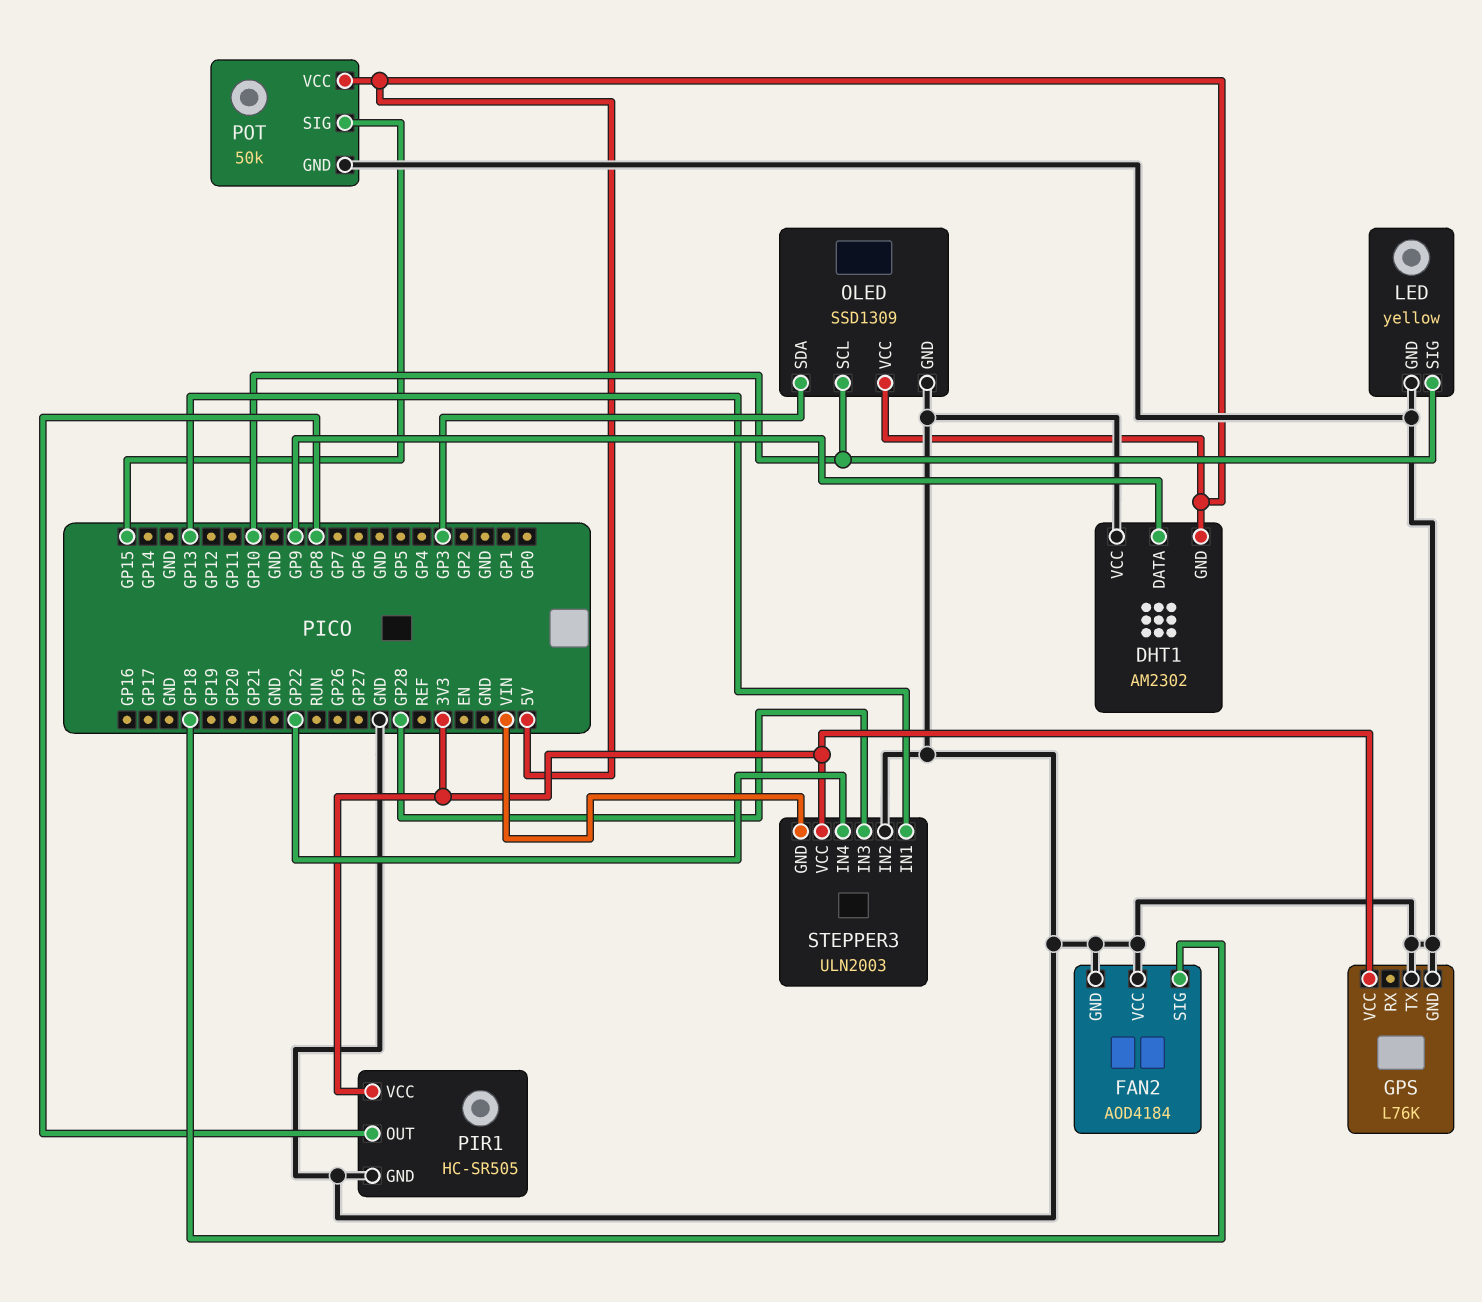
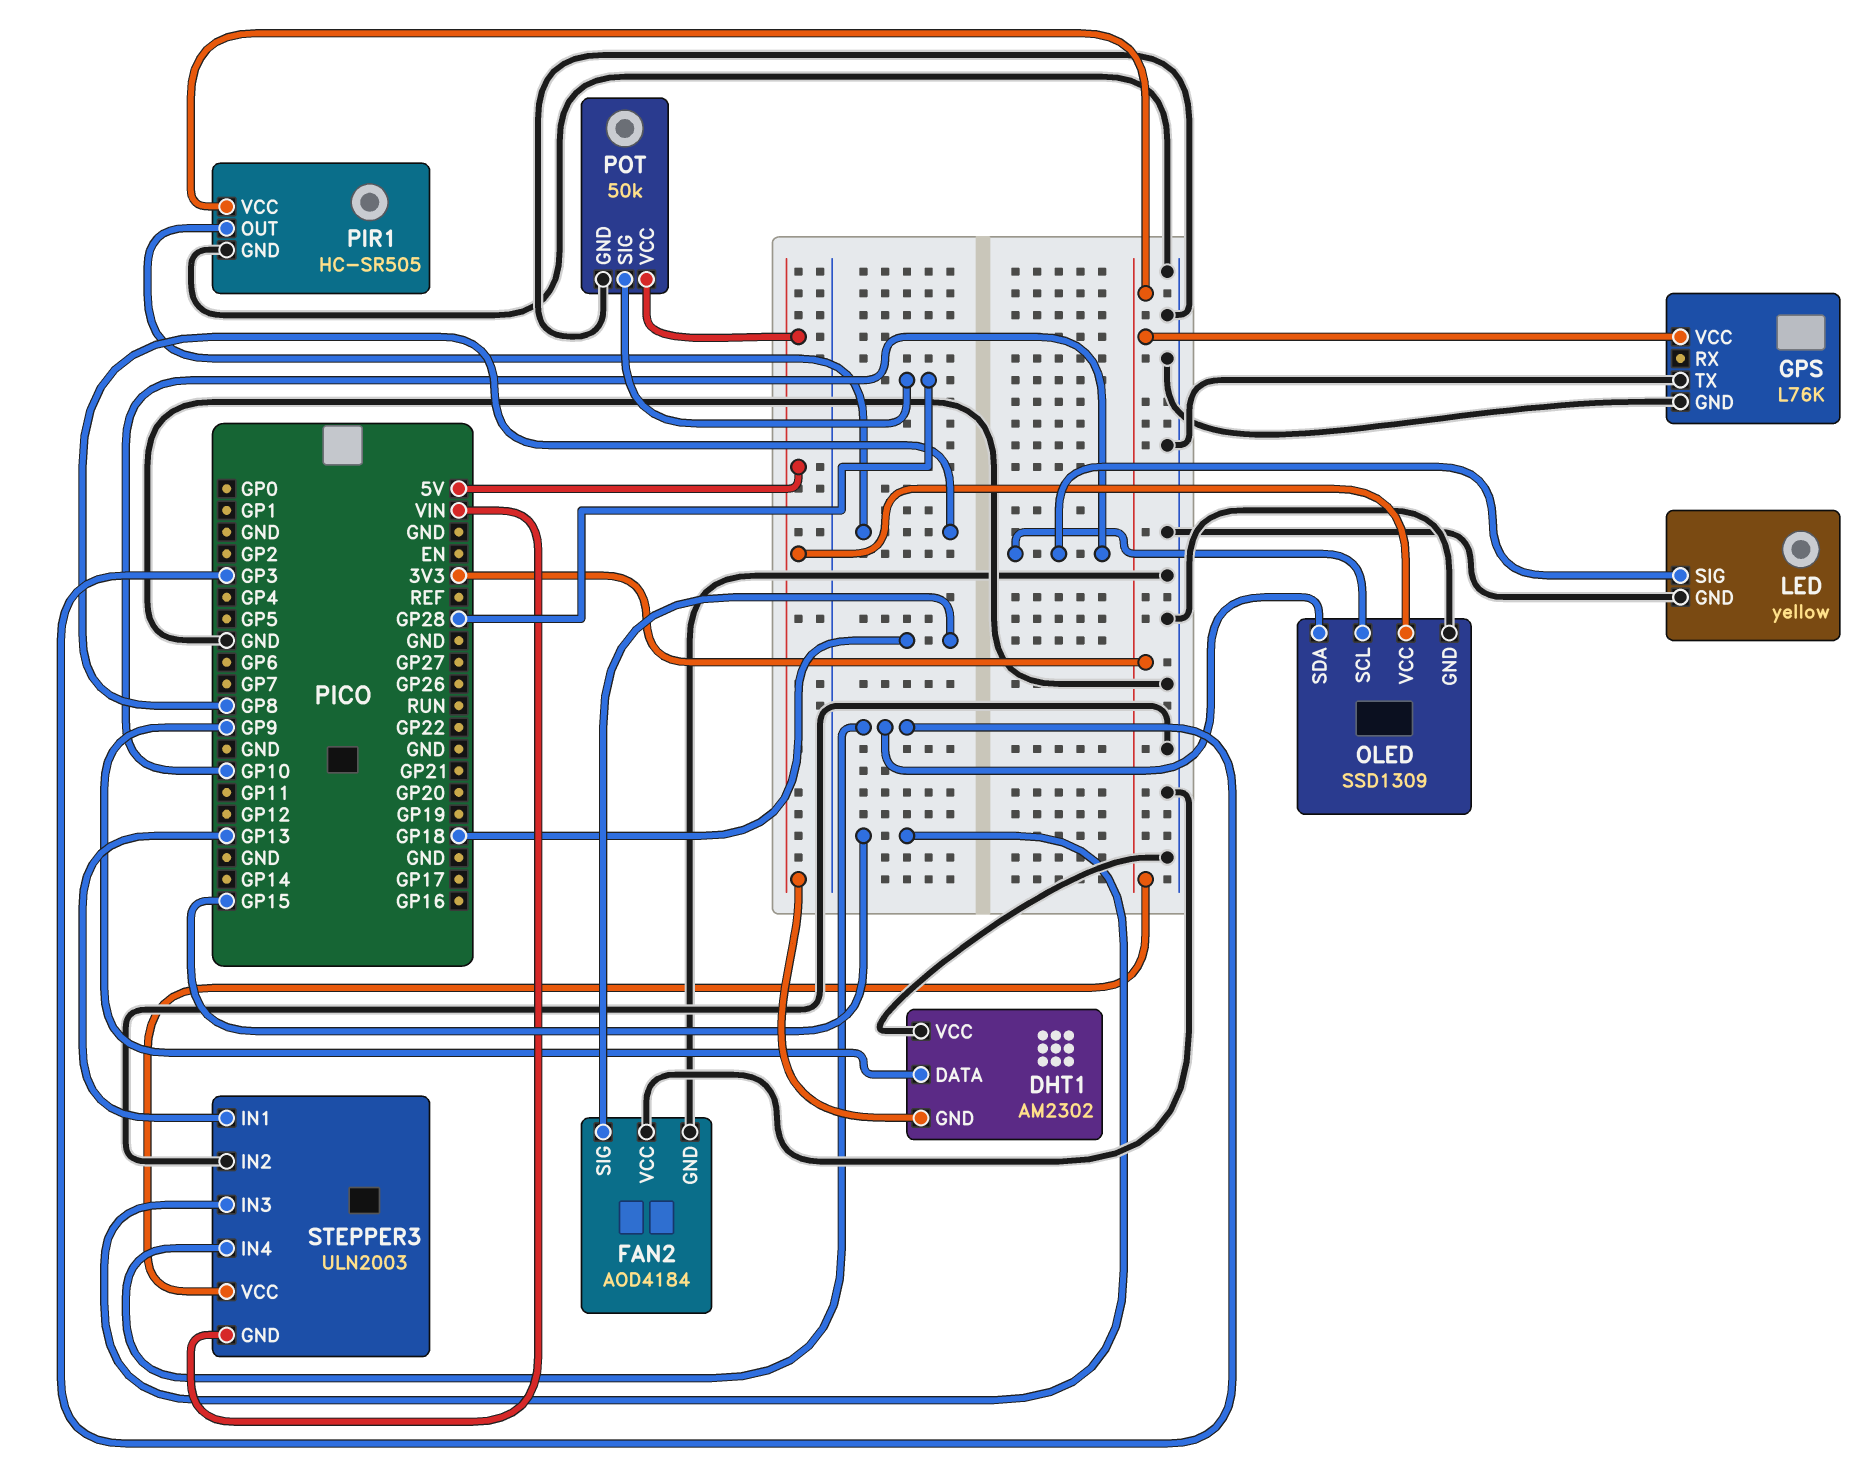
POT pin SIG: GP15 -> GP28
STEPPER3 pin IN3: GP28 -> GP15
STEPPER3 pin IN4: GP22 -> GP3

